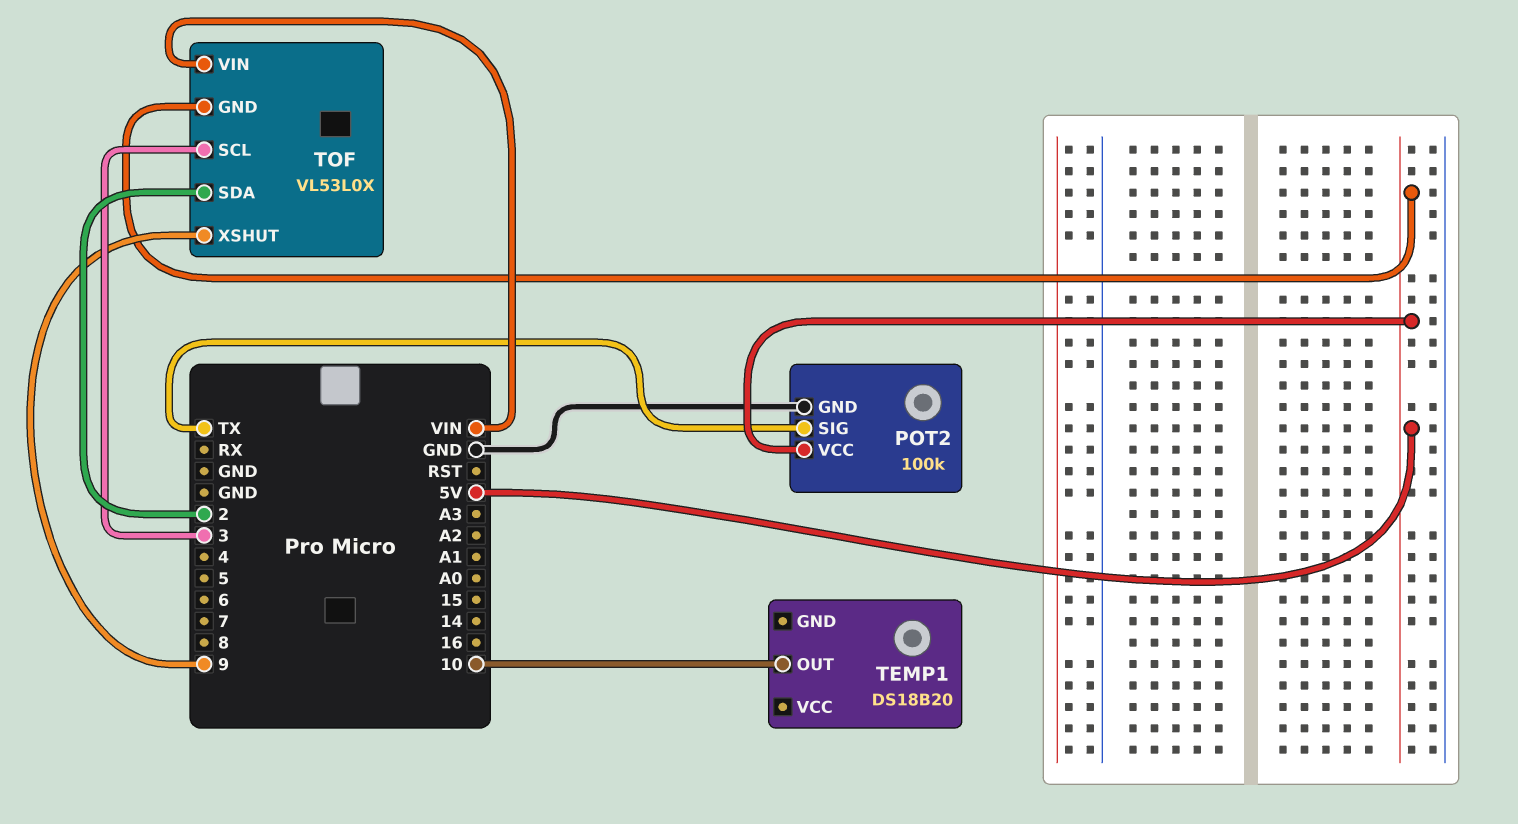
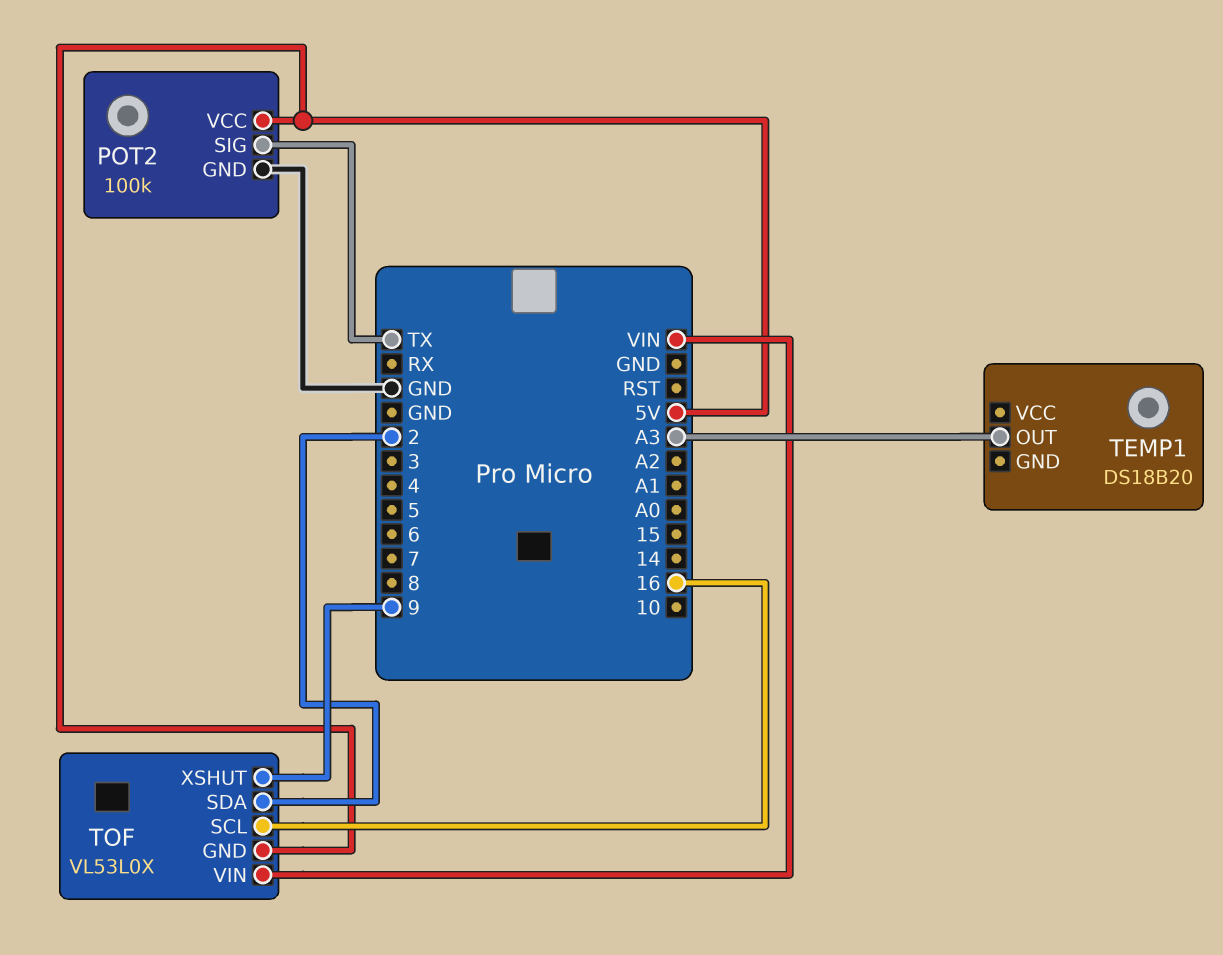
TEMP1 pin OUT: 10 -> A3
TOF pin SCL: 3 -> 16

